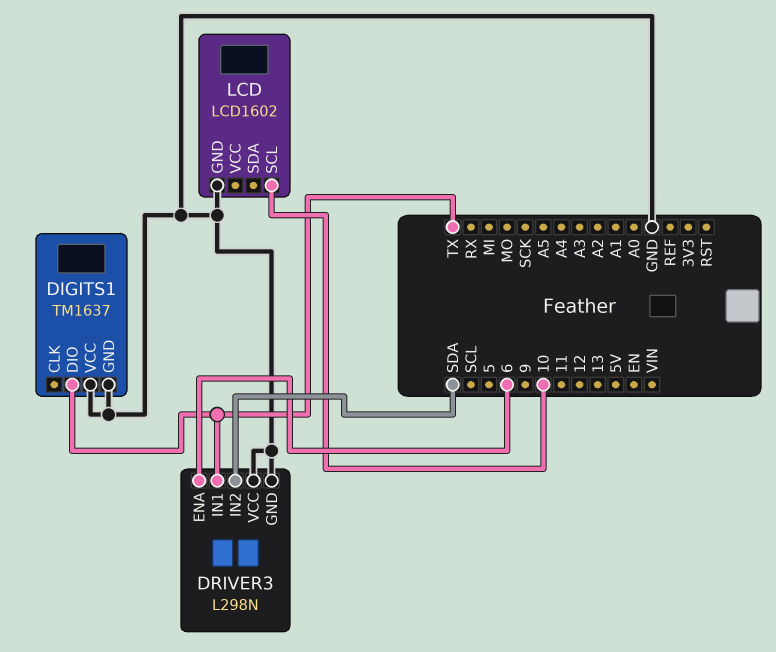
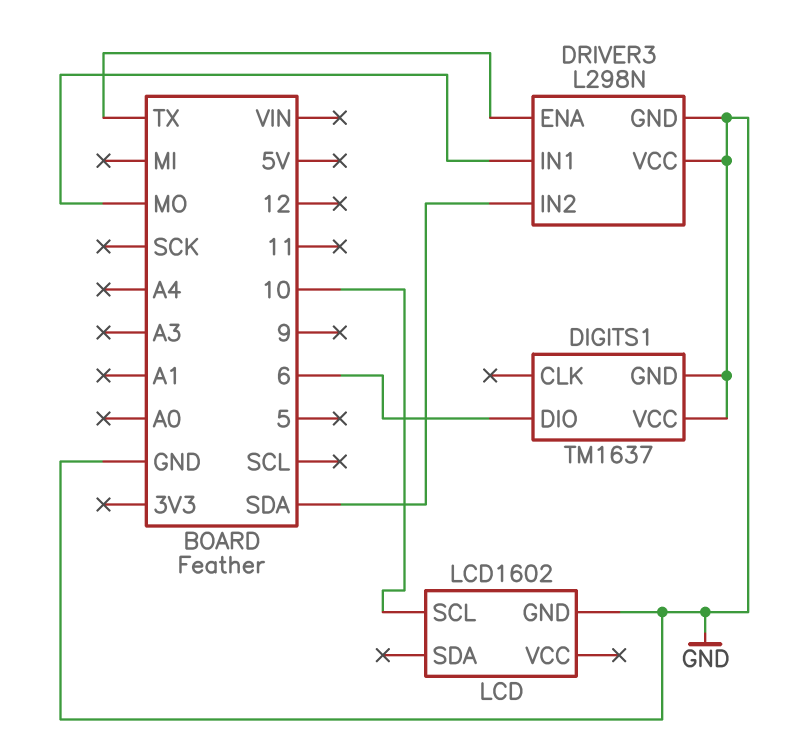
DIGITS1 pin DIO: TX -> 6
DRIVER3 pin ENA: 6 -> TX
DRIVER3 pin IN1: TX -> MO

